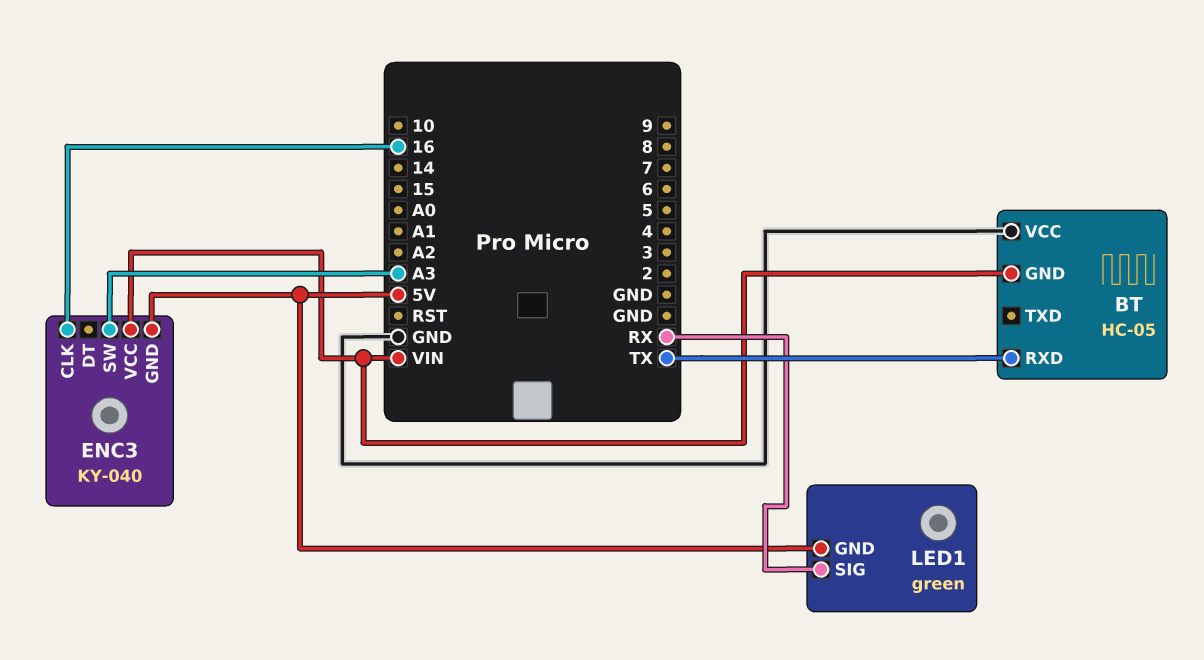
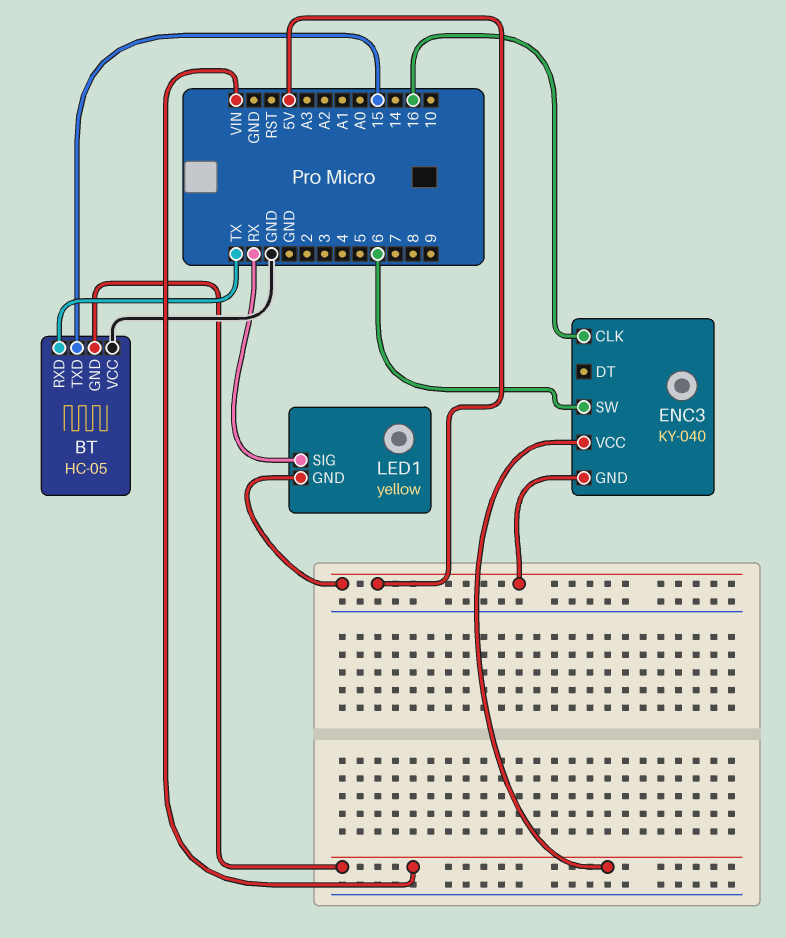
BT pin TXD: none -> 15
ENC3 pin SW: A3 -> 6
LED1: green -> yellow

